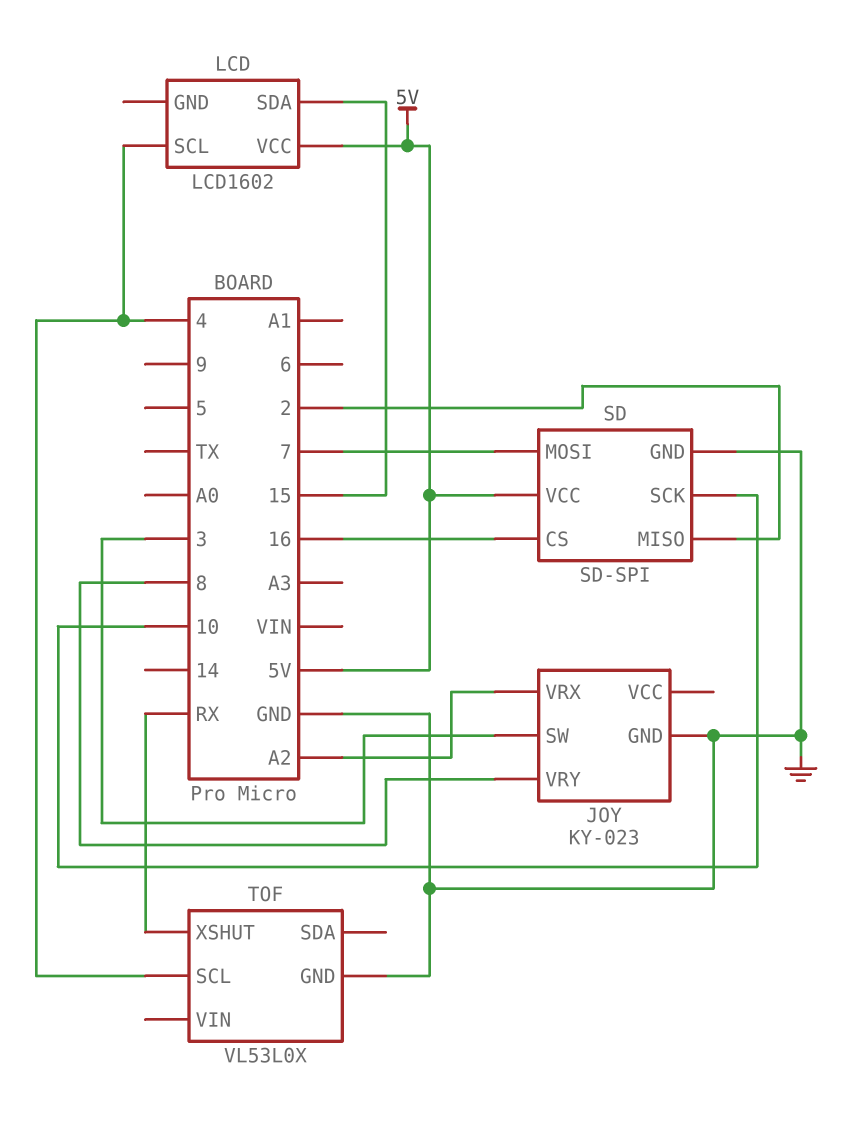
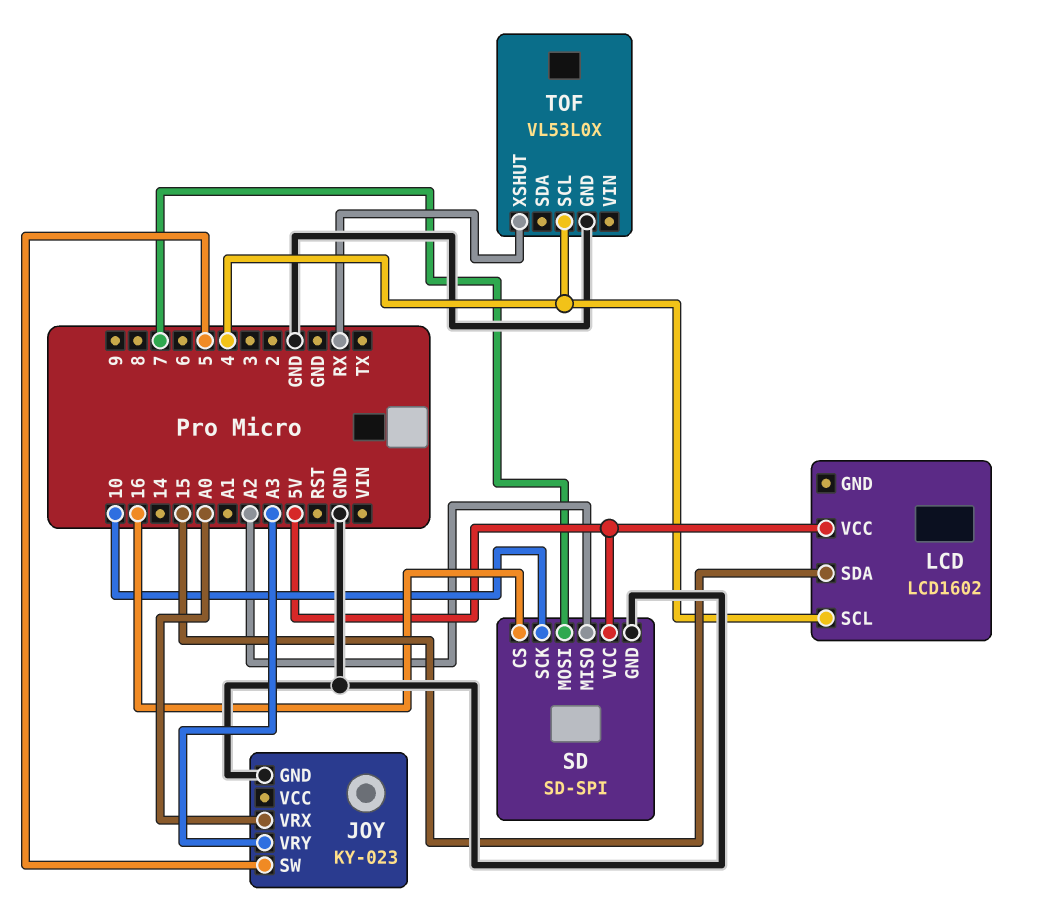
JOY pin SW: 3 -> 5
JOY pin VRX: A2 -> A0
JOY pin VRY: 8 -> A3
SD pin MISO: 2 -> A2

